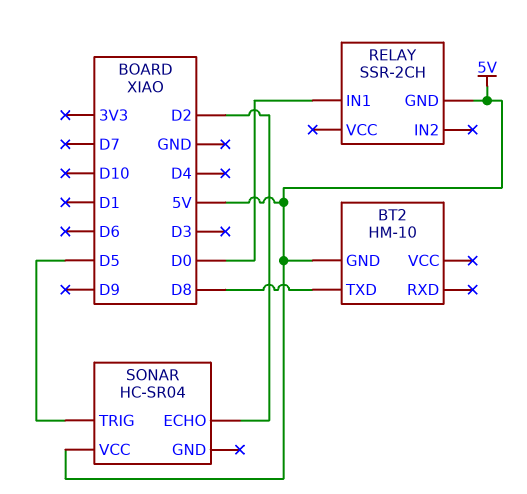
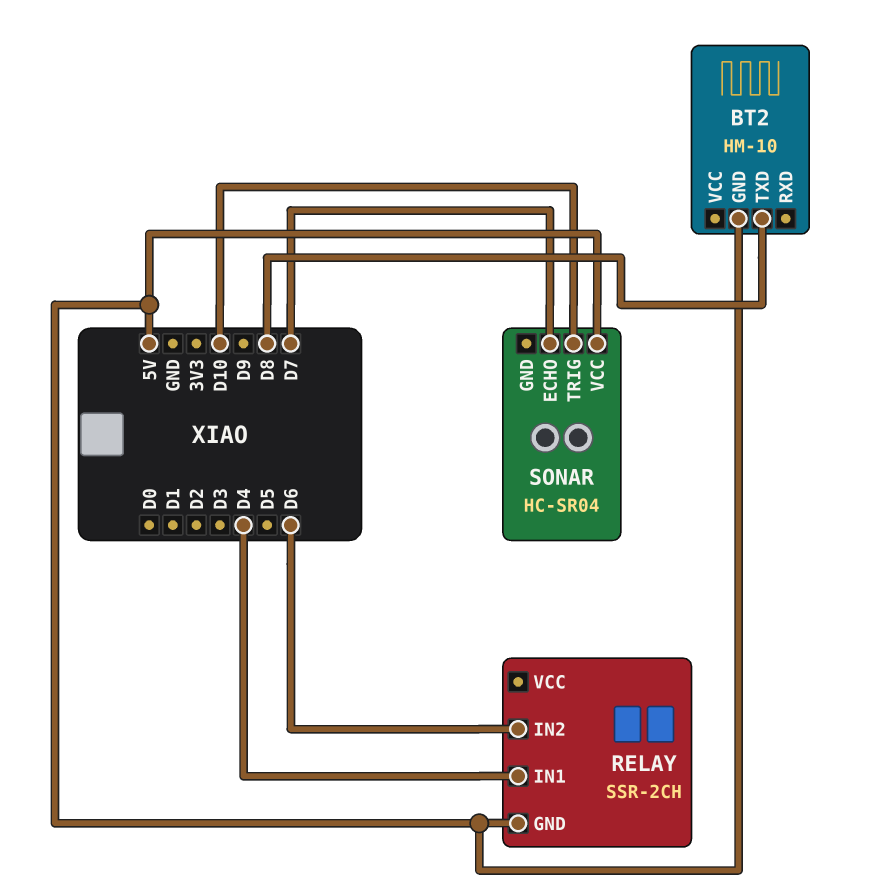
RELAY pin IN1: D0 -> D4
RELAY pin IN2: none -> D6
SONAR pin ECHO: D2 -> D7
SONAR pin TRIG: D5 -> D10

